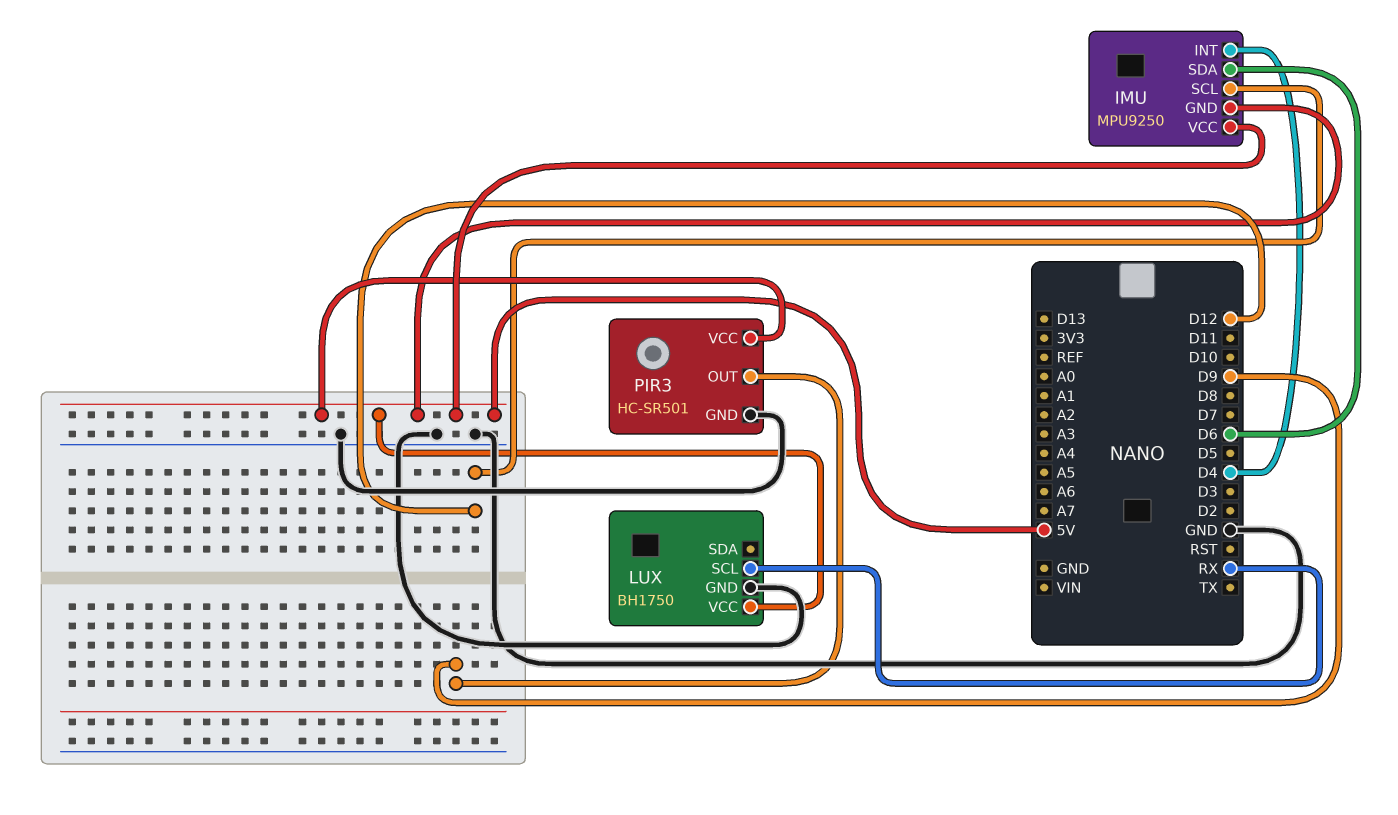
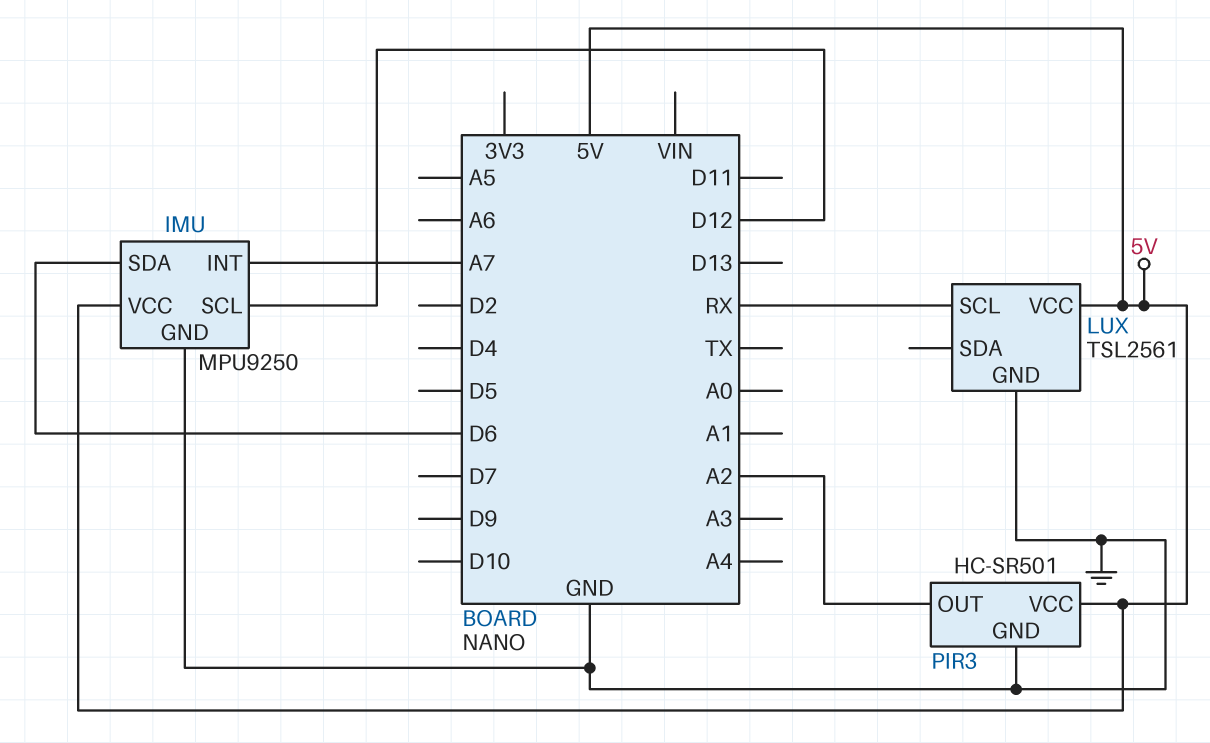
IMU pin GND: 5V -> GND
IMU pin INT: D4 -> A7
LUX: BH1750 -> TSL2561
PIR3 pin OUT: D9 -> A2

